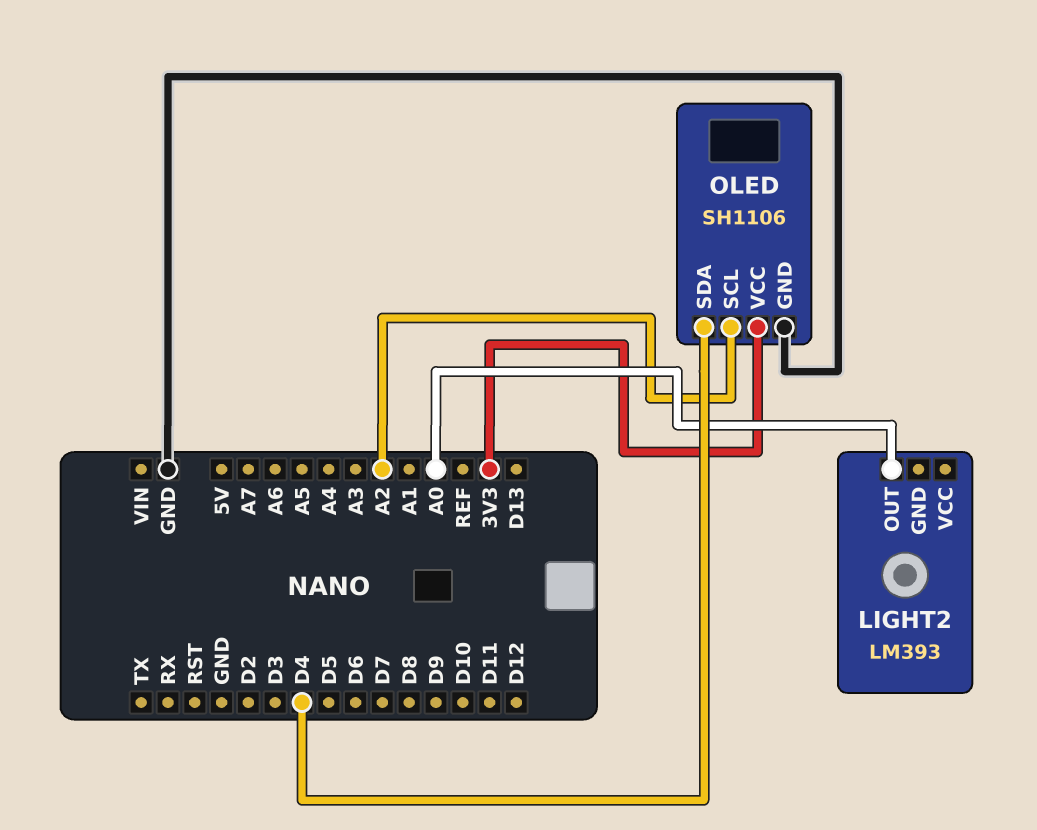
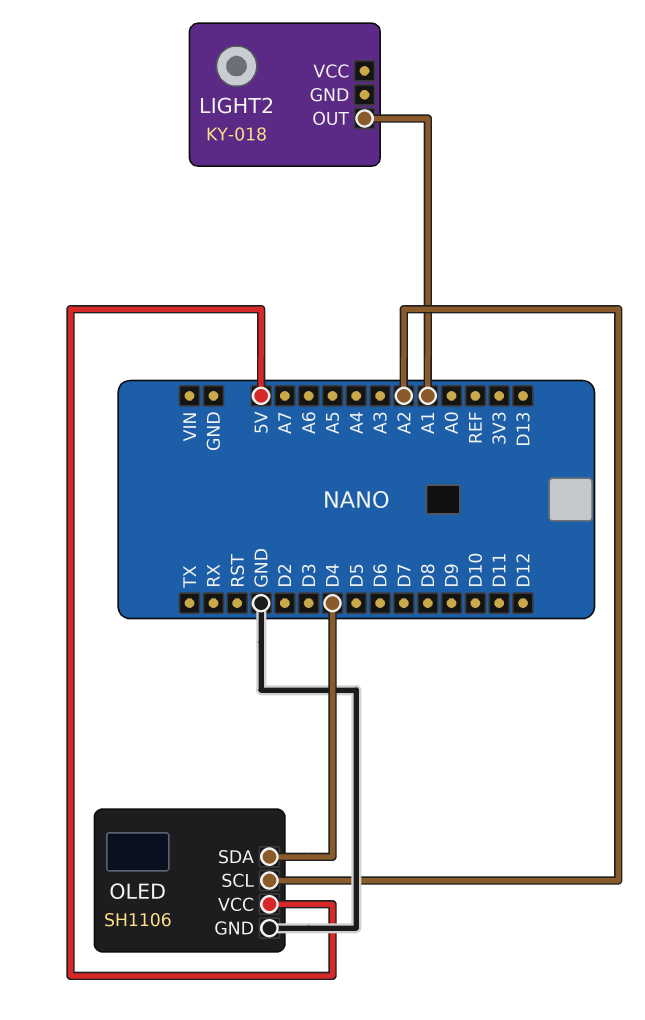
LIGHT2: LM393 -> KY-018
LIGHT2 pin OUT: A0 -> A1
OLED pin VCC: 3V3 -> 5V

